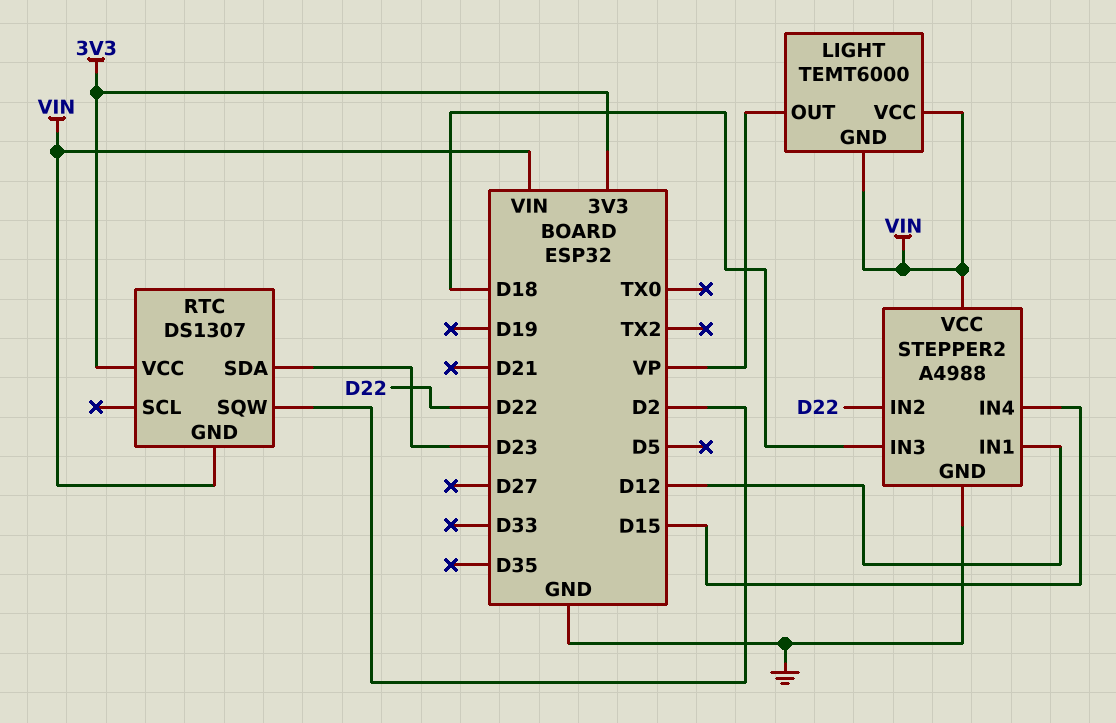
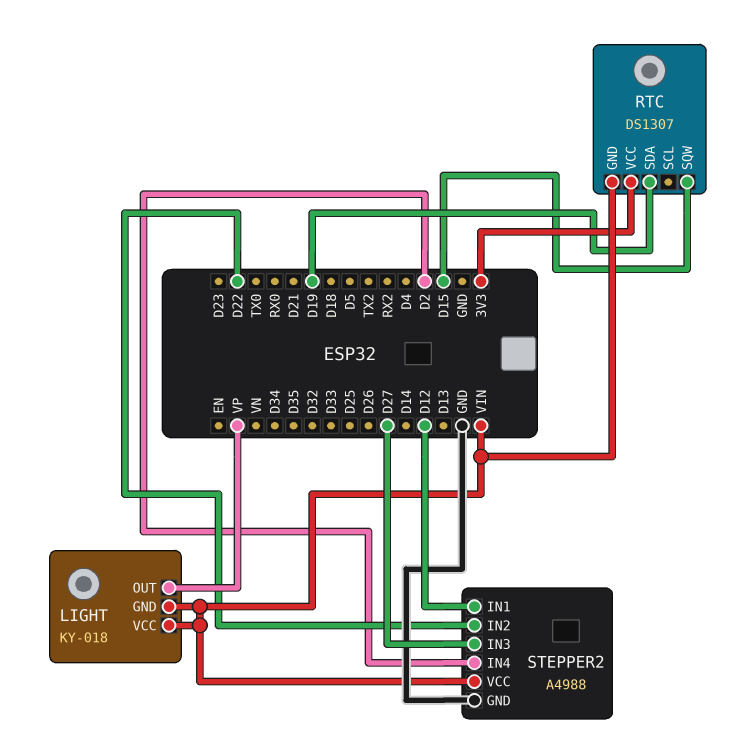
LIGHT: TEMT6000 -> KY-018
RTC pin SDA: D23 -> D19
RTC pin SQW: D2 -> D15
STEPPER2 pin IN3: D18 -> D27
STEPPER2 pin IN4: D15 -> D2

